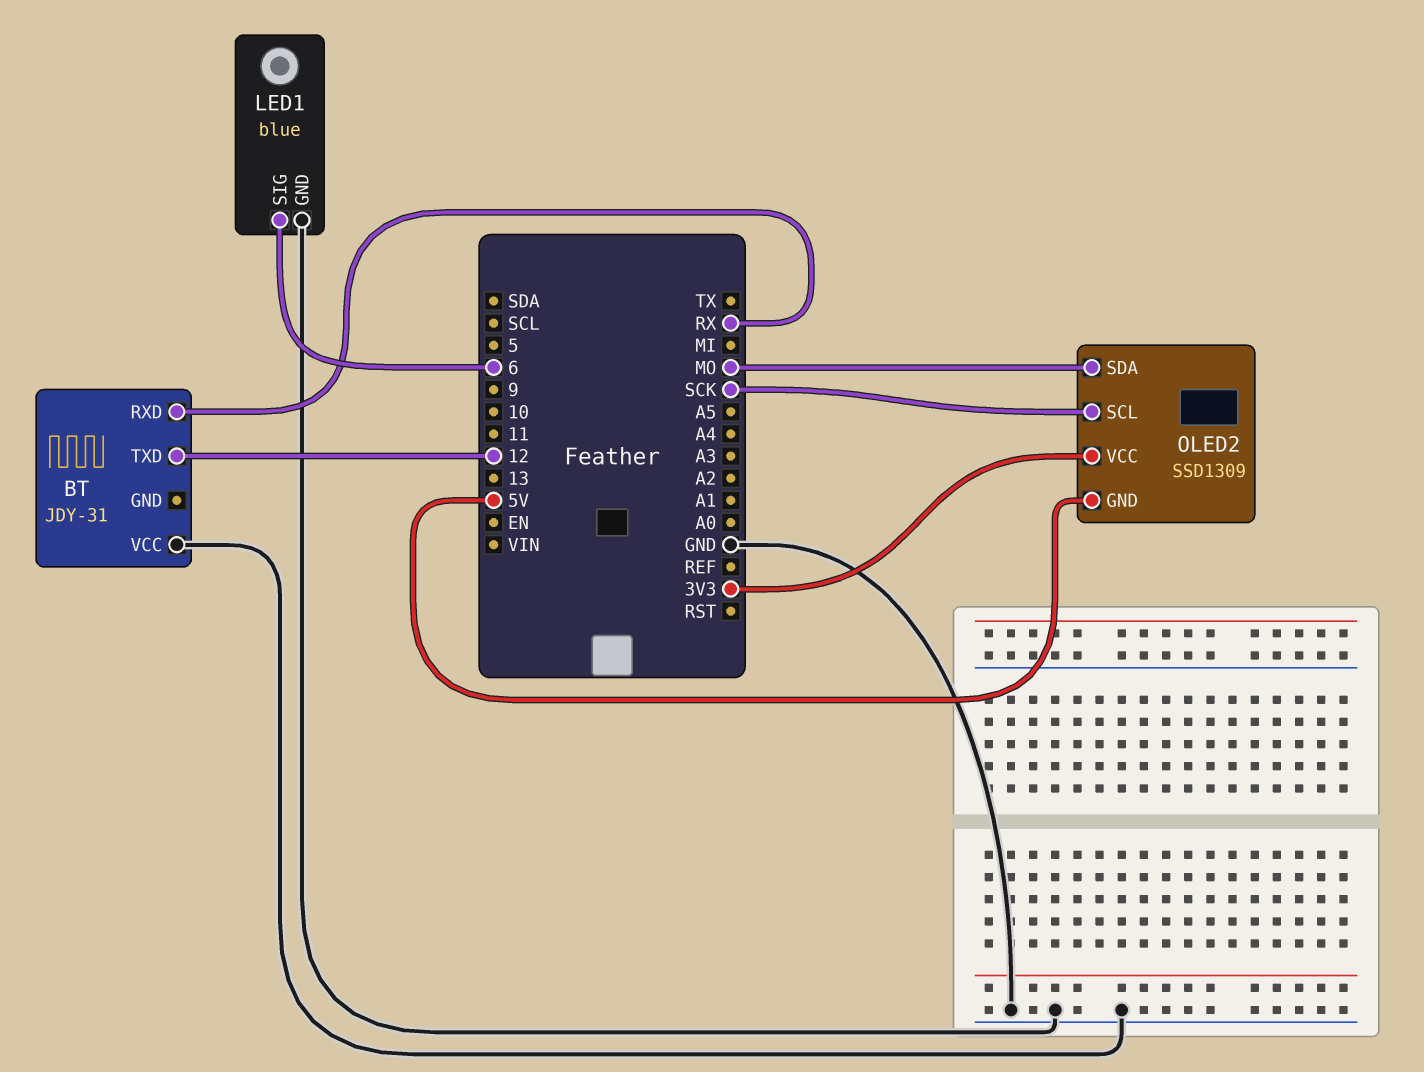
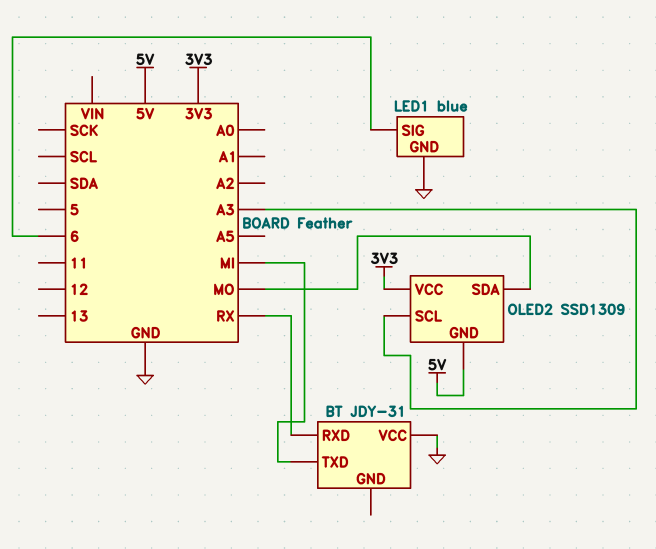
BT pin TXD: 12 -> MI
OLED2 pin SCL: SCK -> A3

